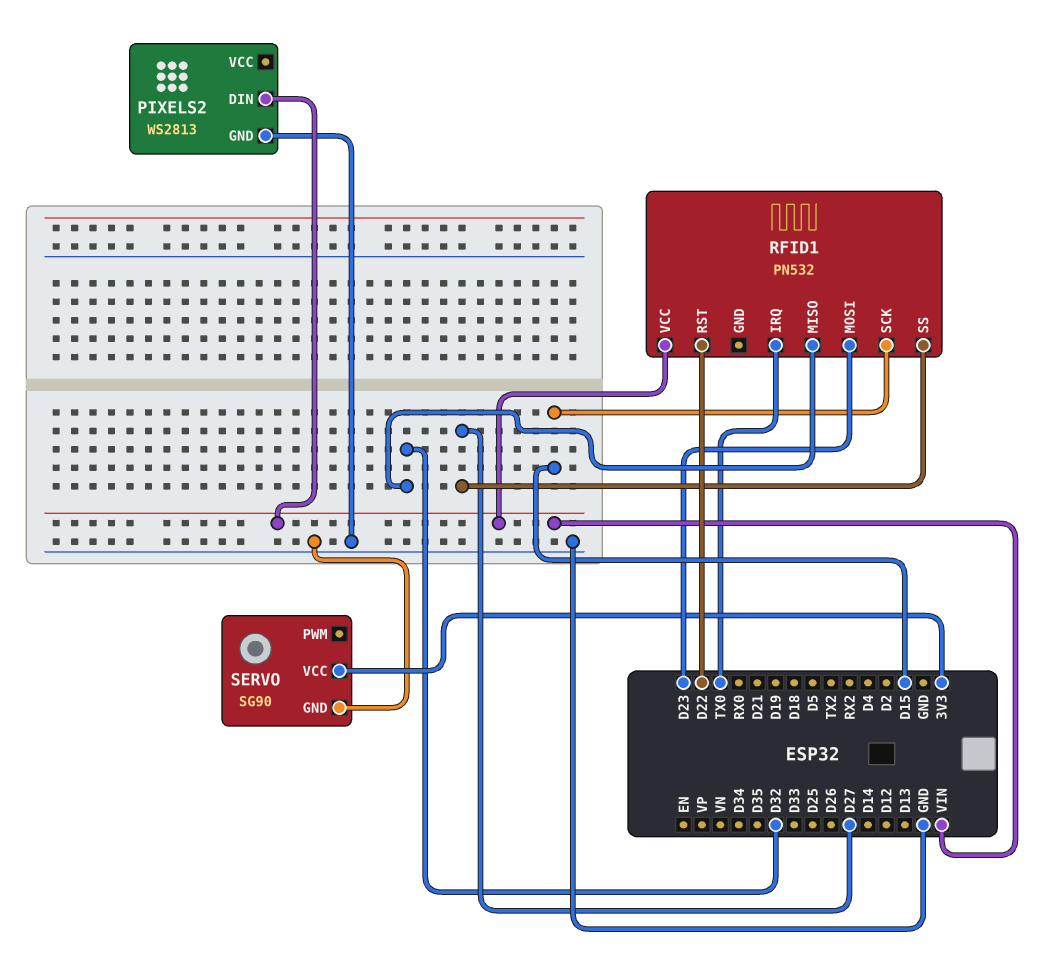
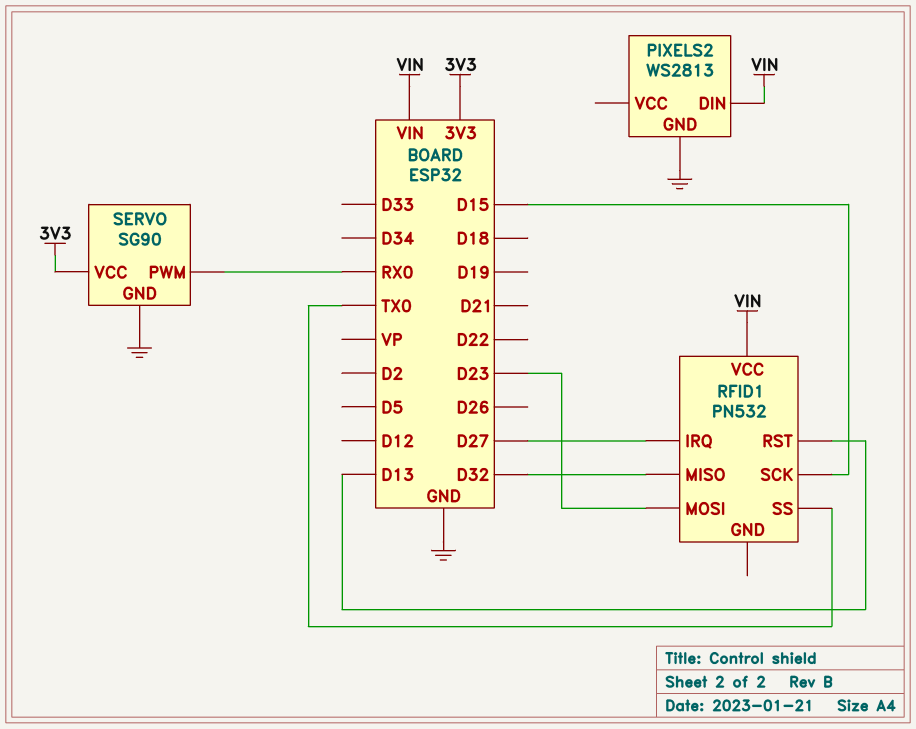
RFID1 pin IRQ: TX0 -> D27
RFID1 pin RST: D22 -> D13
RFID1 pin SS: D27 -> TX0
SERVO pin PWM: none -> RX0

